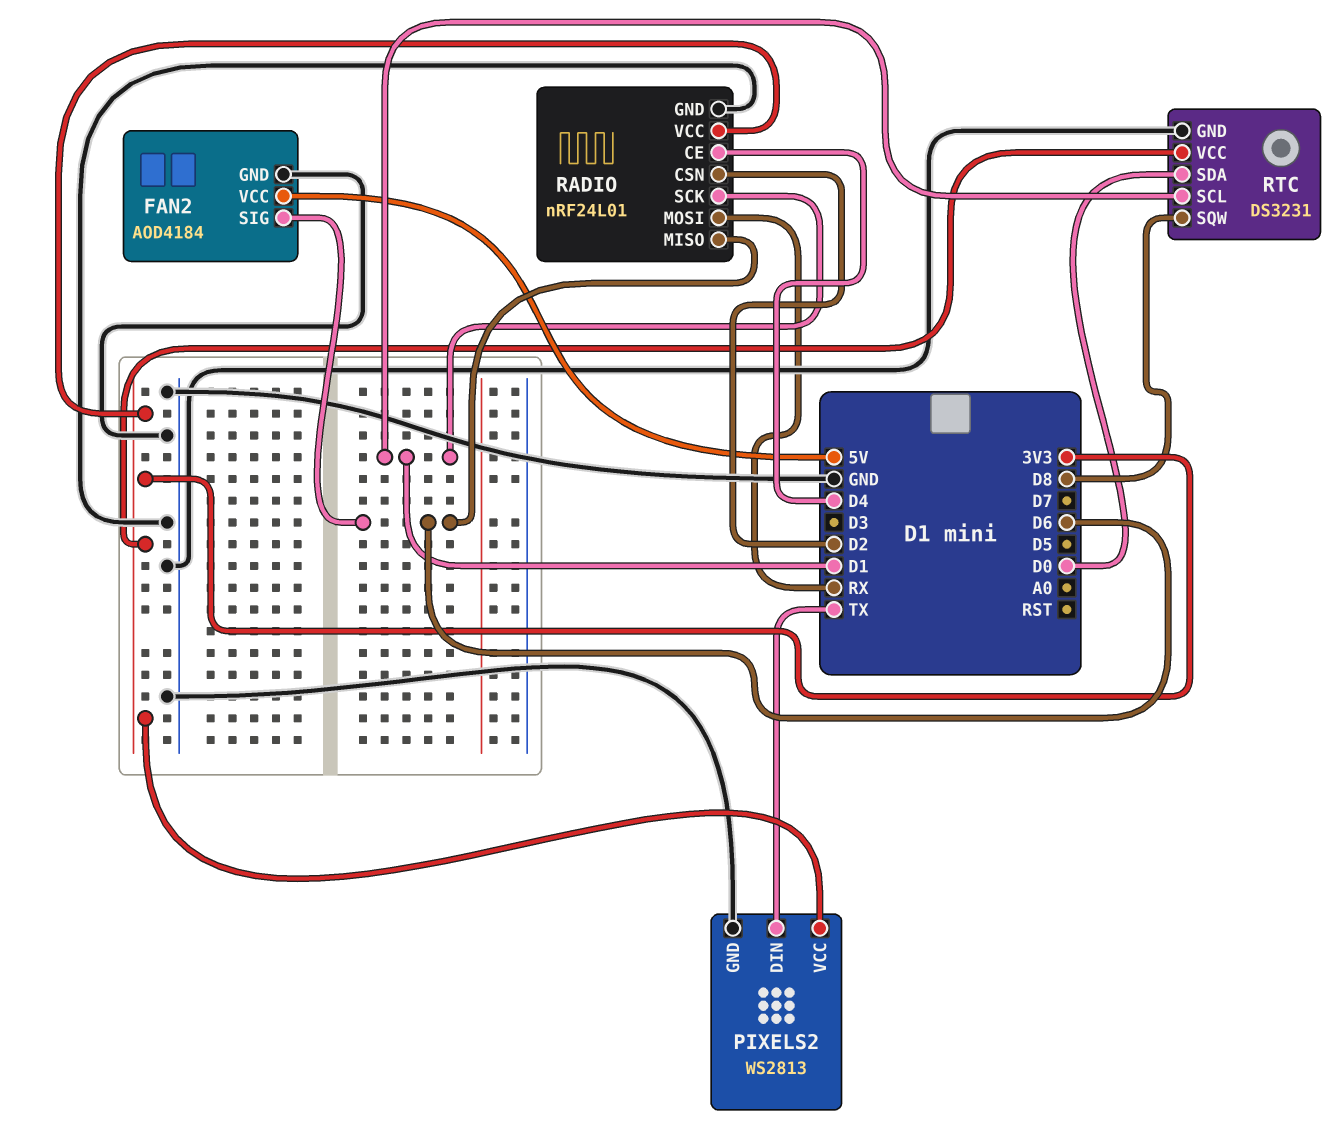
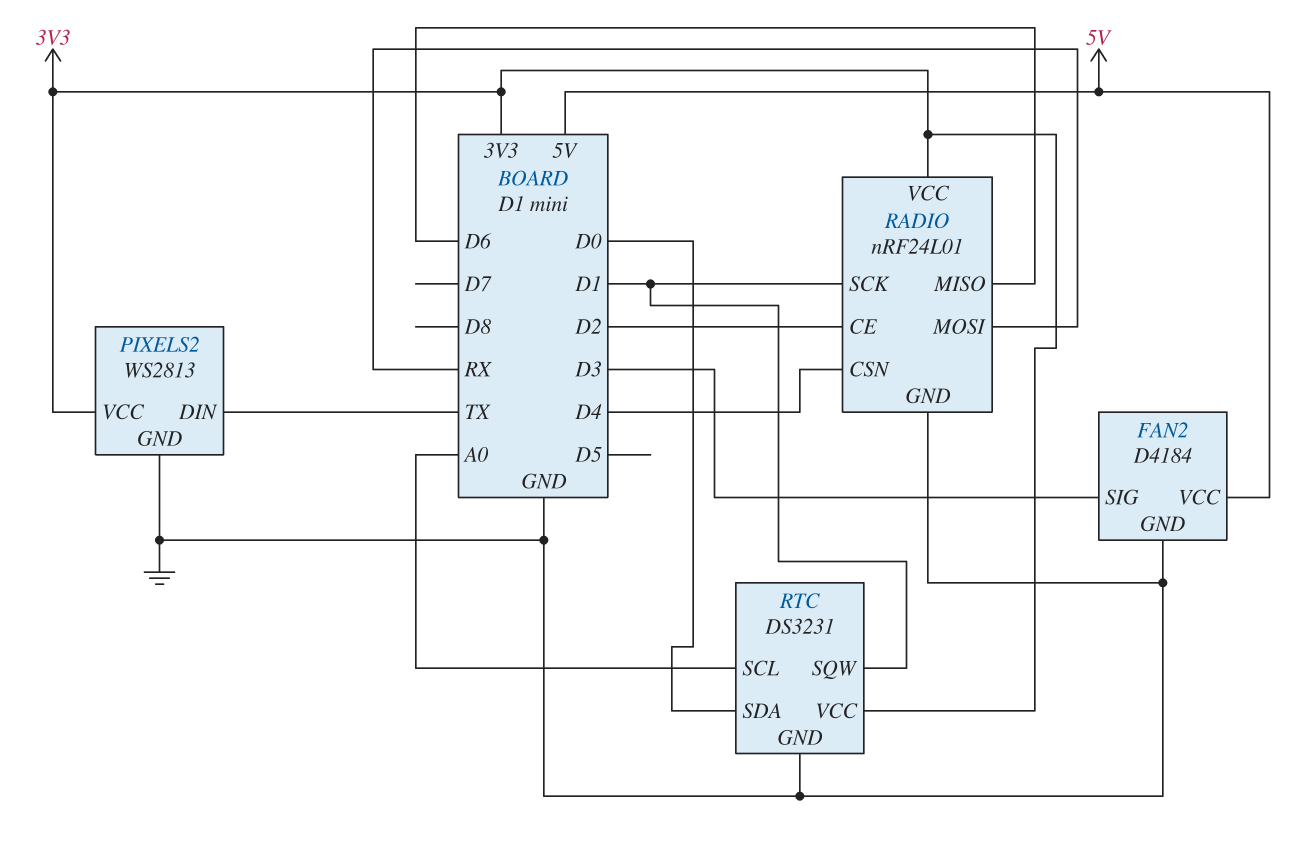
FAN2: AOD4184 -> D4184
FAN2 pin SIG: D6 -> D3
RADIO pin CE: D4 -> D2
RADIO pin CSN: D2 -> D4
RTC pin SCL: D1 -> A0
RTC pin SQW: D8 -> D1

